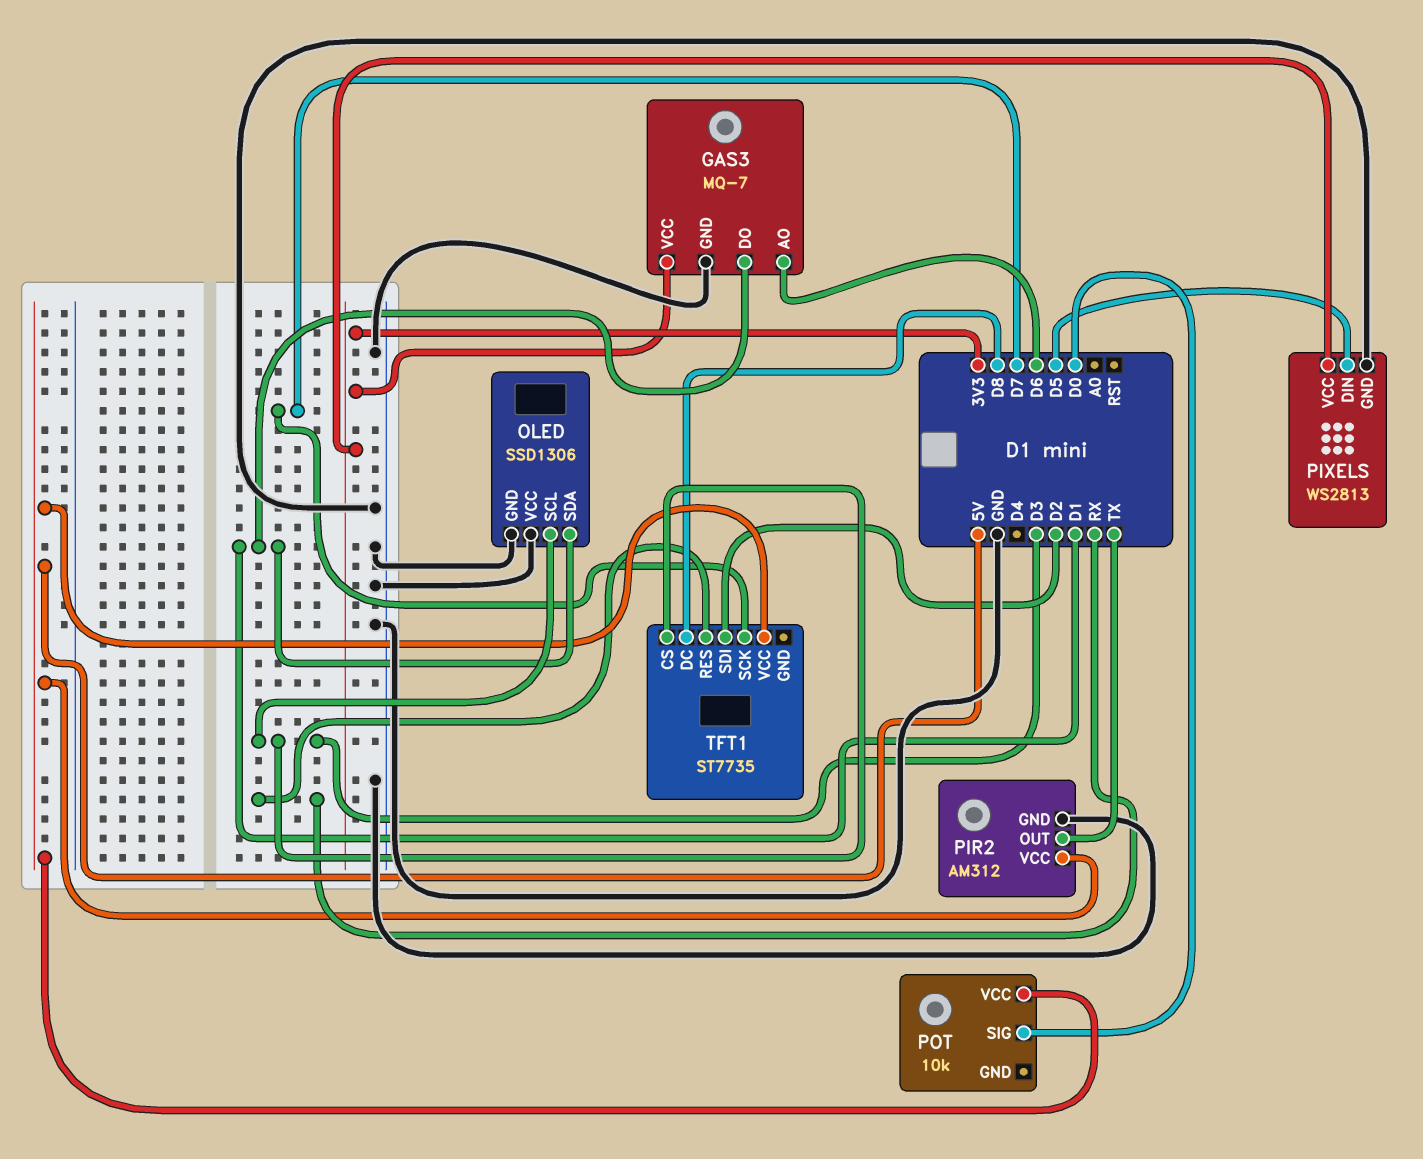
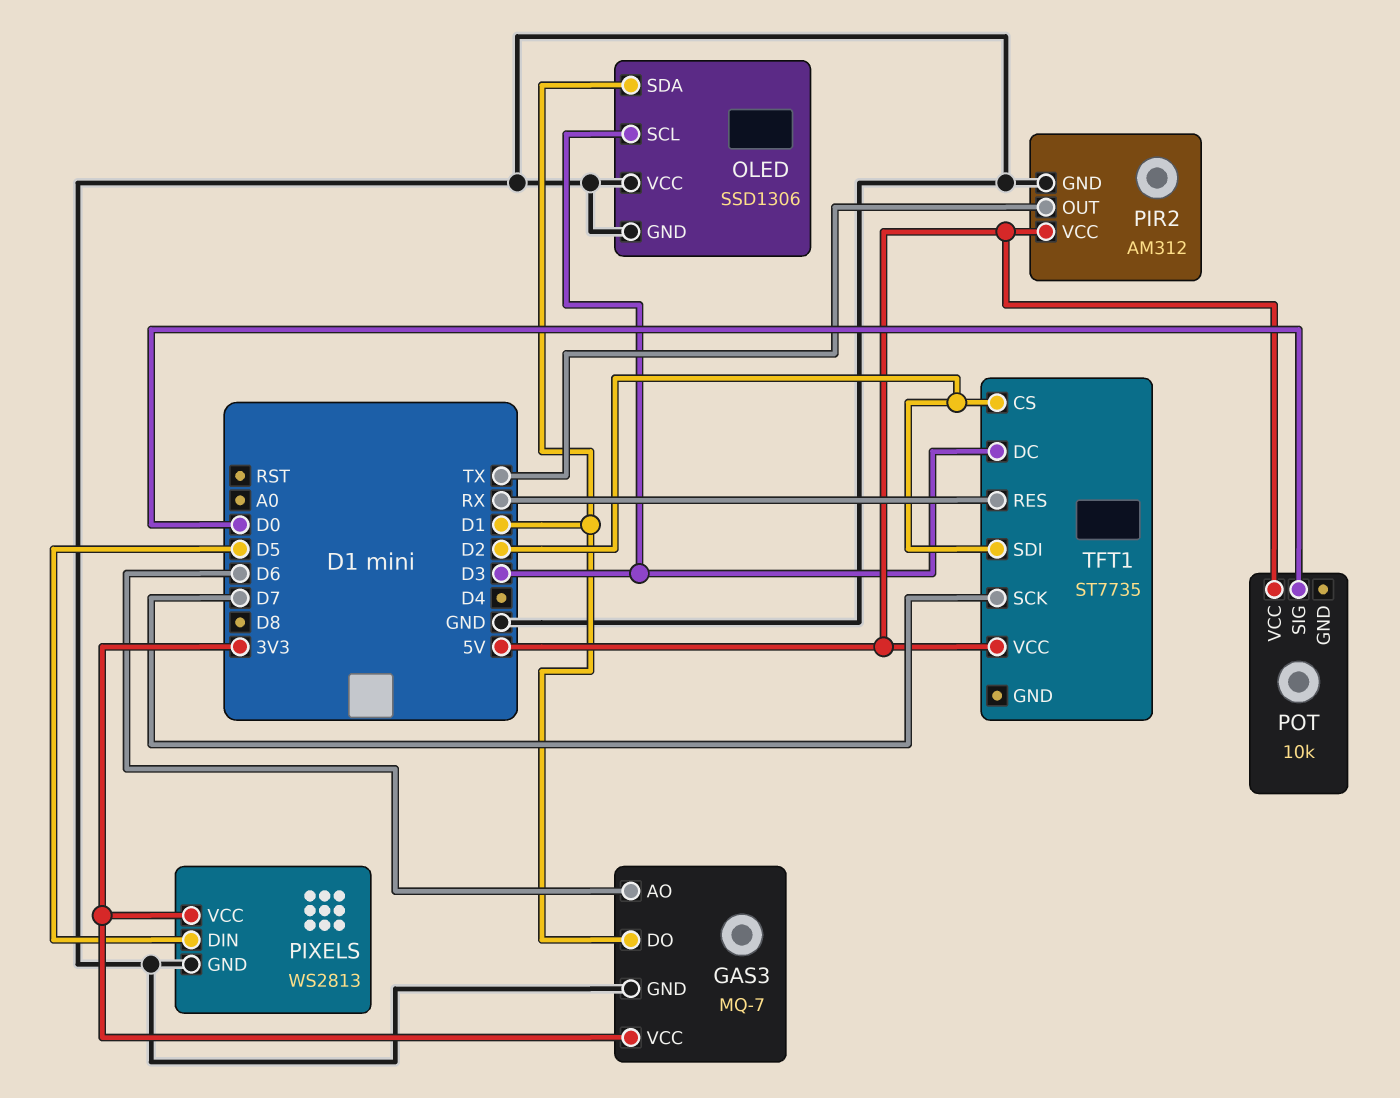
TFT1 pin CS: D3 -> D2
TFT1 pin DC: D8 -> D3

